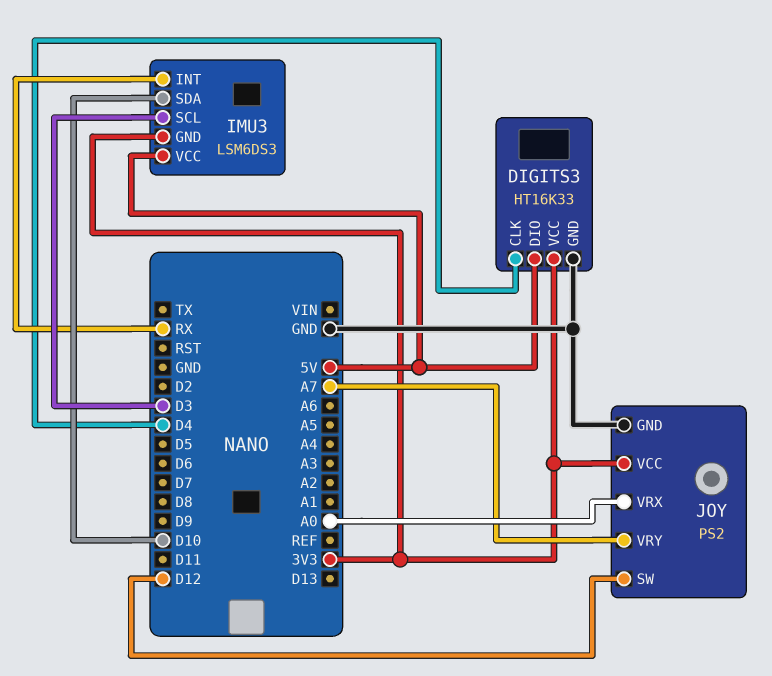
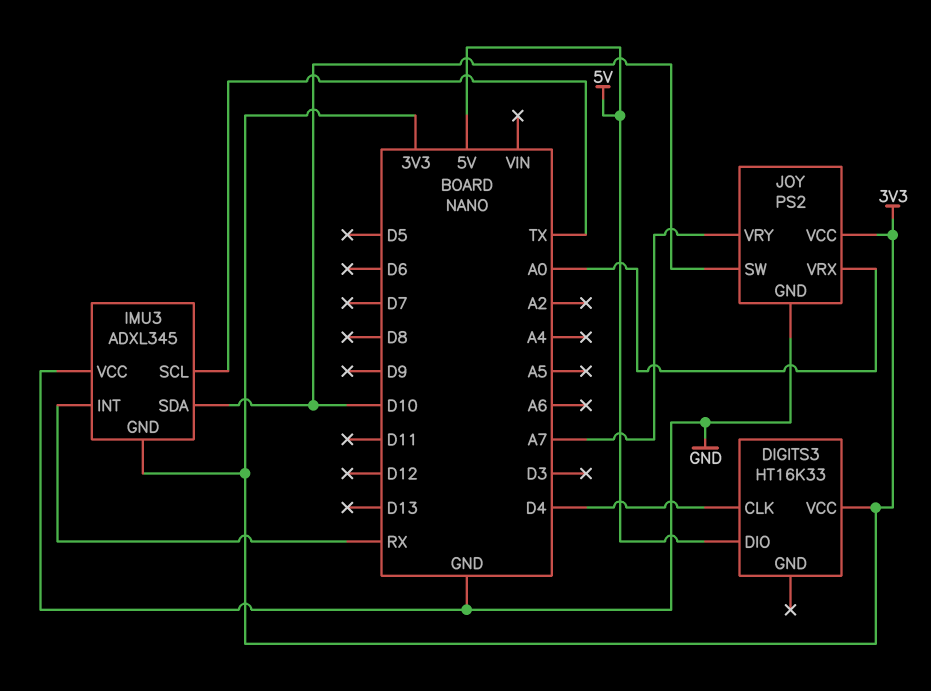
DIGITS3 pin GND: GND -> none
IMU3: LSM6DS3 -> ADXL345
IMU3 pin SCL: D3 -> TX
IMU3 pin VCC: 5V -> GND
JOY pin SW: D12 -> D10

